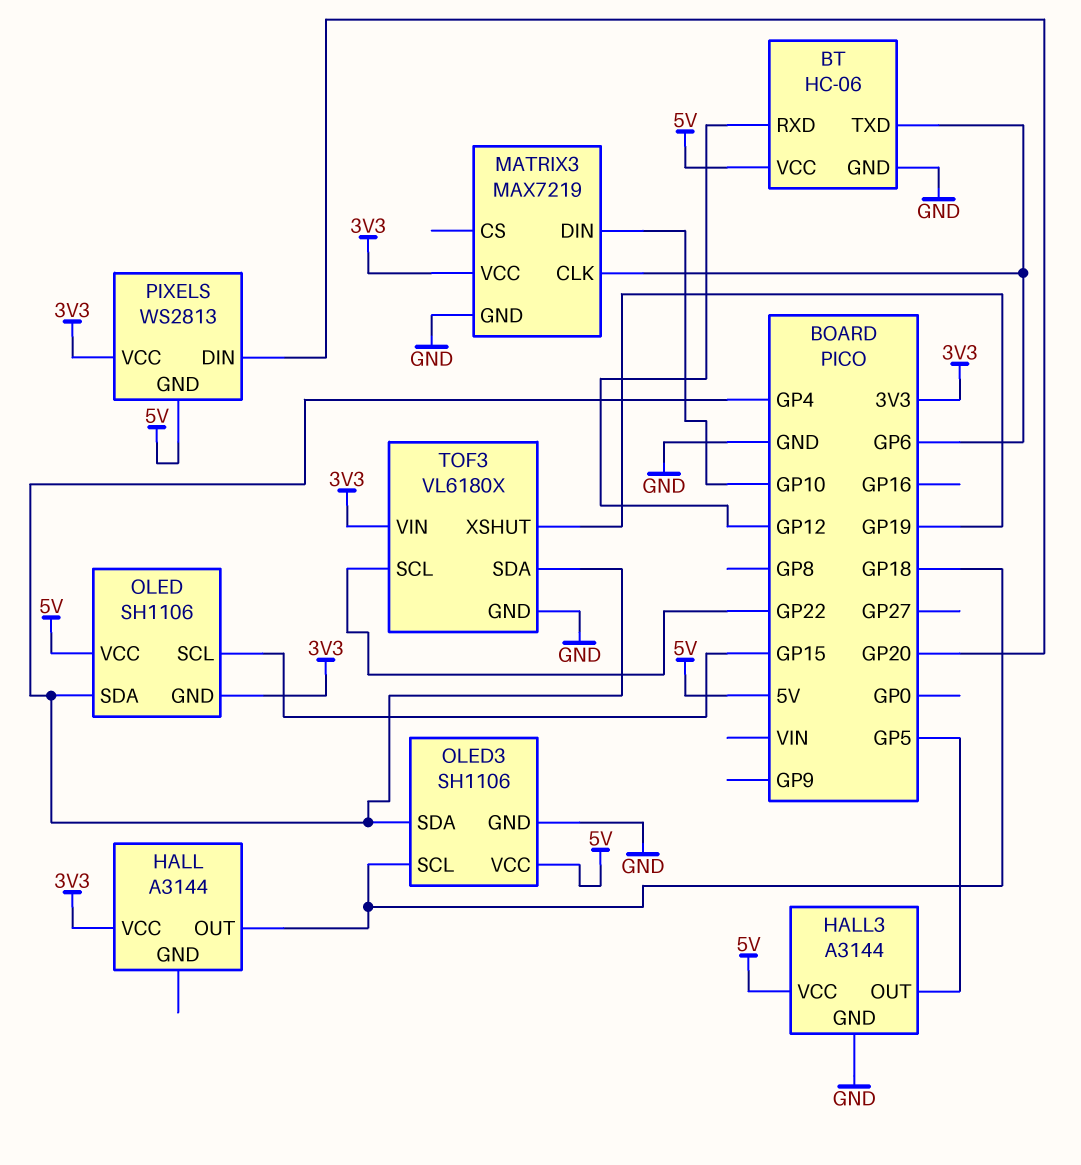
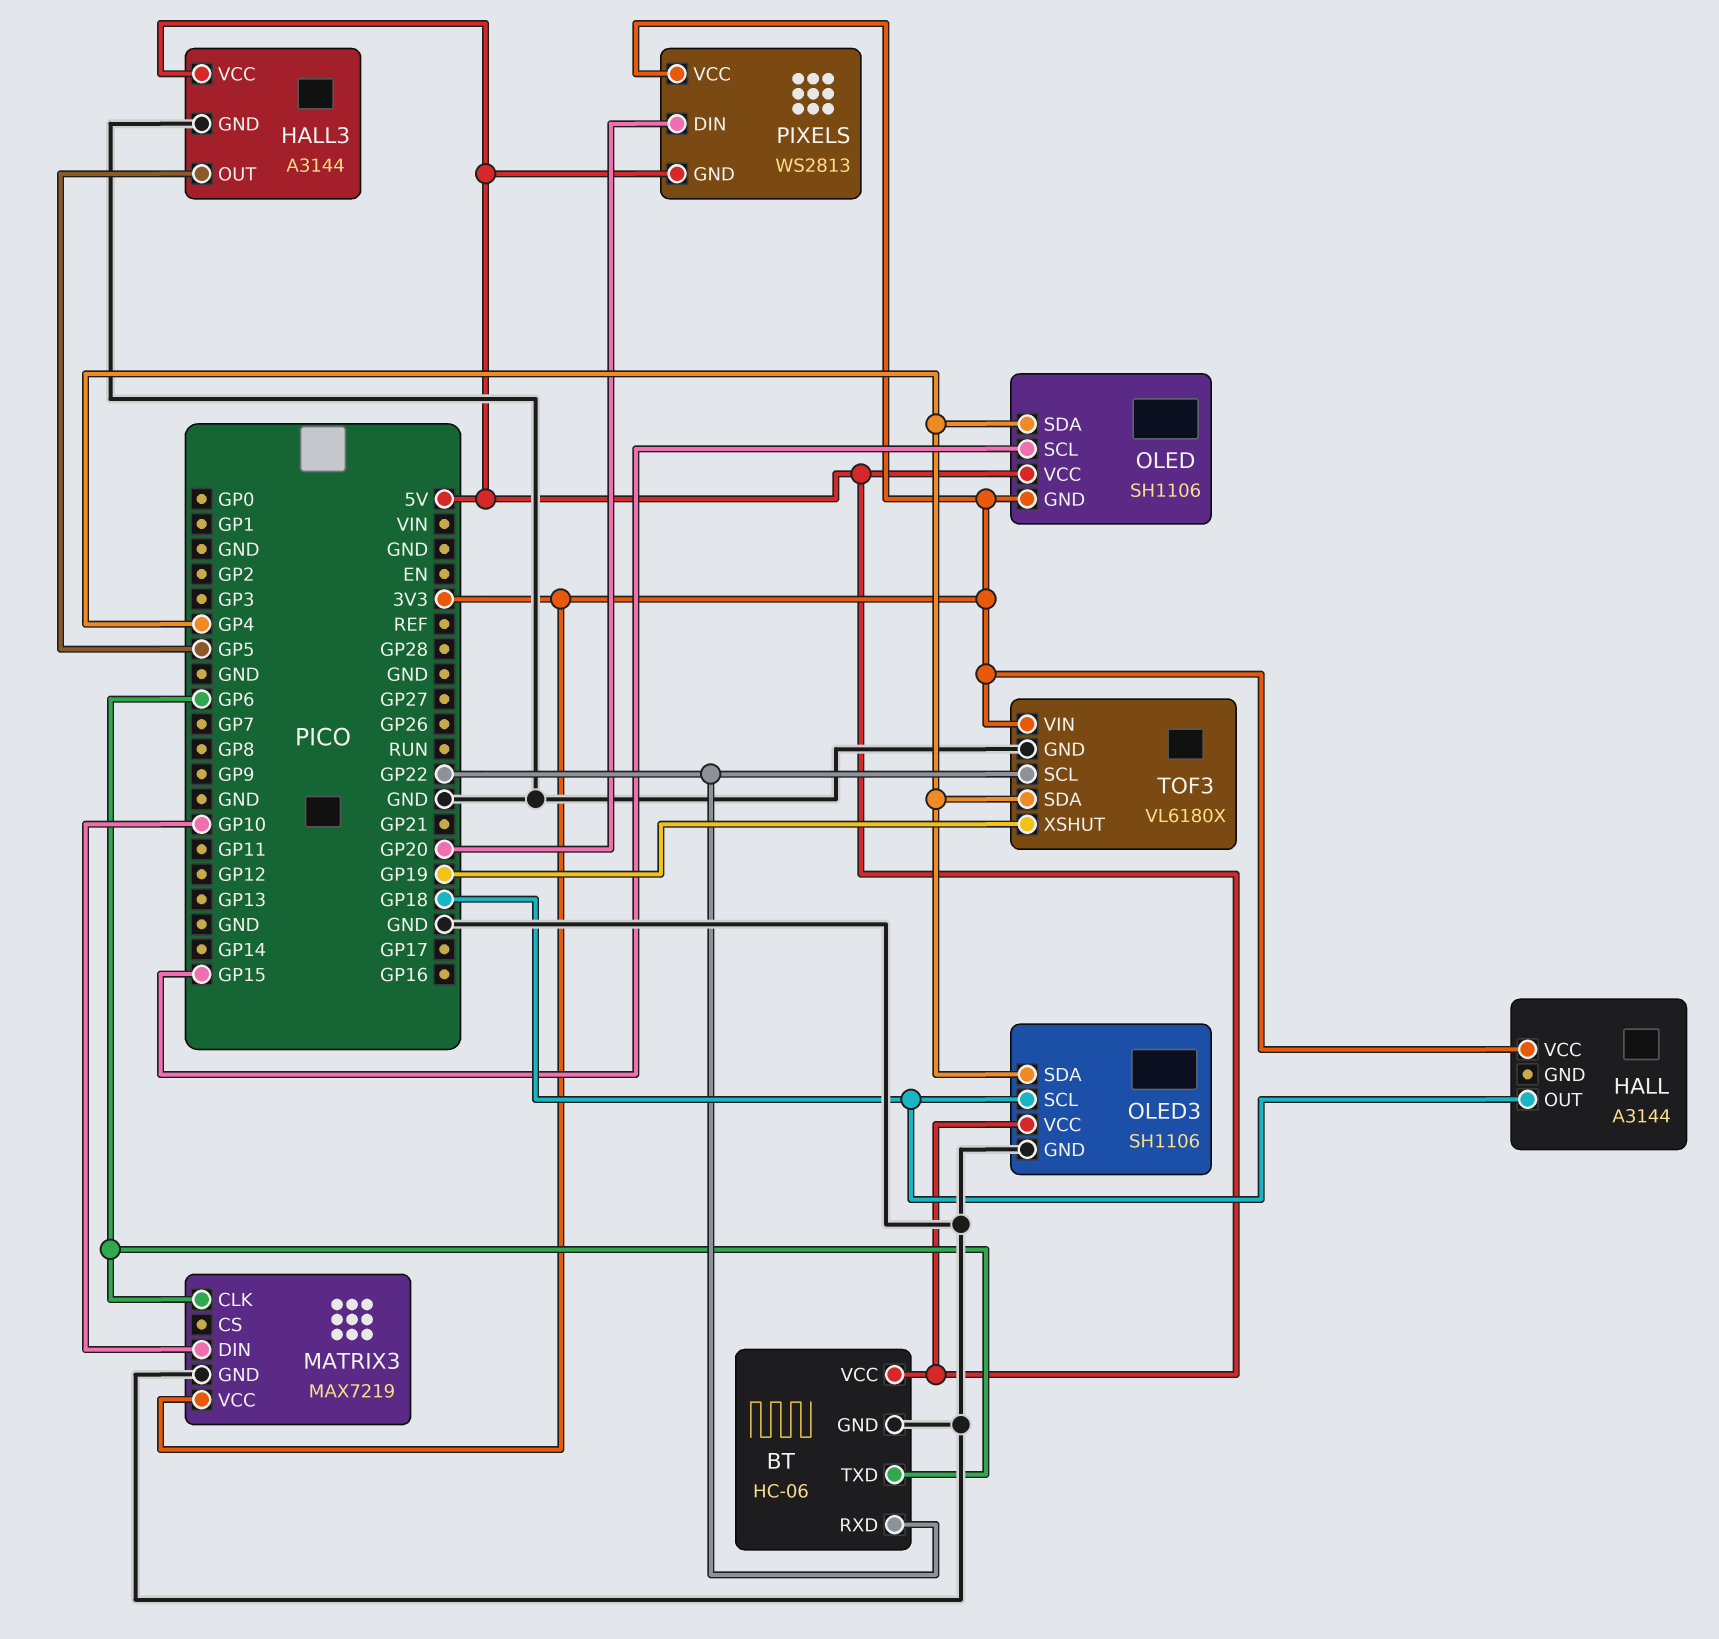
BT pin RXD: GP12 -> GP22

